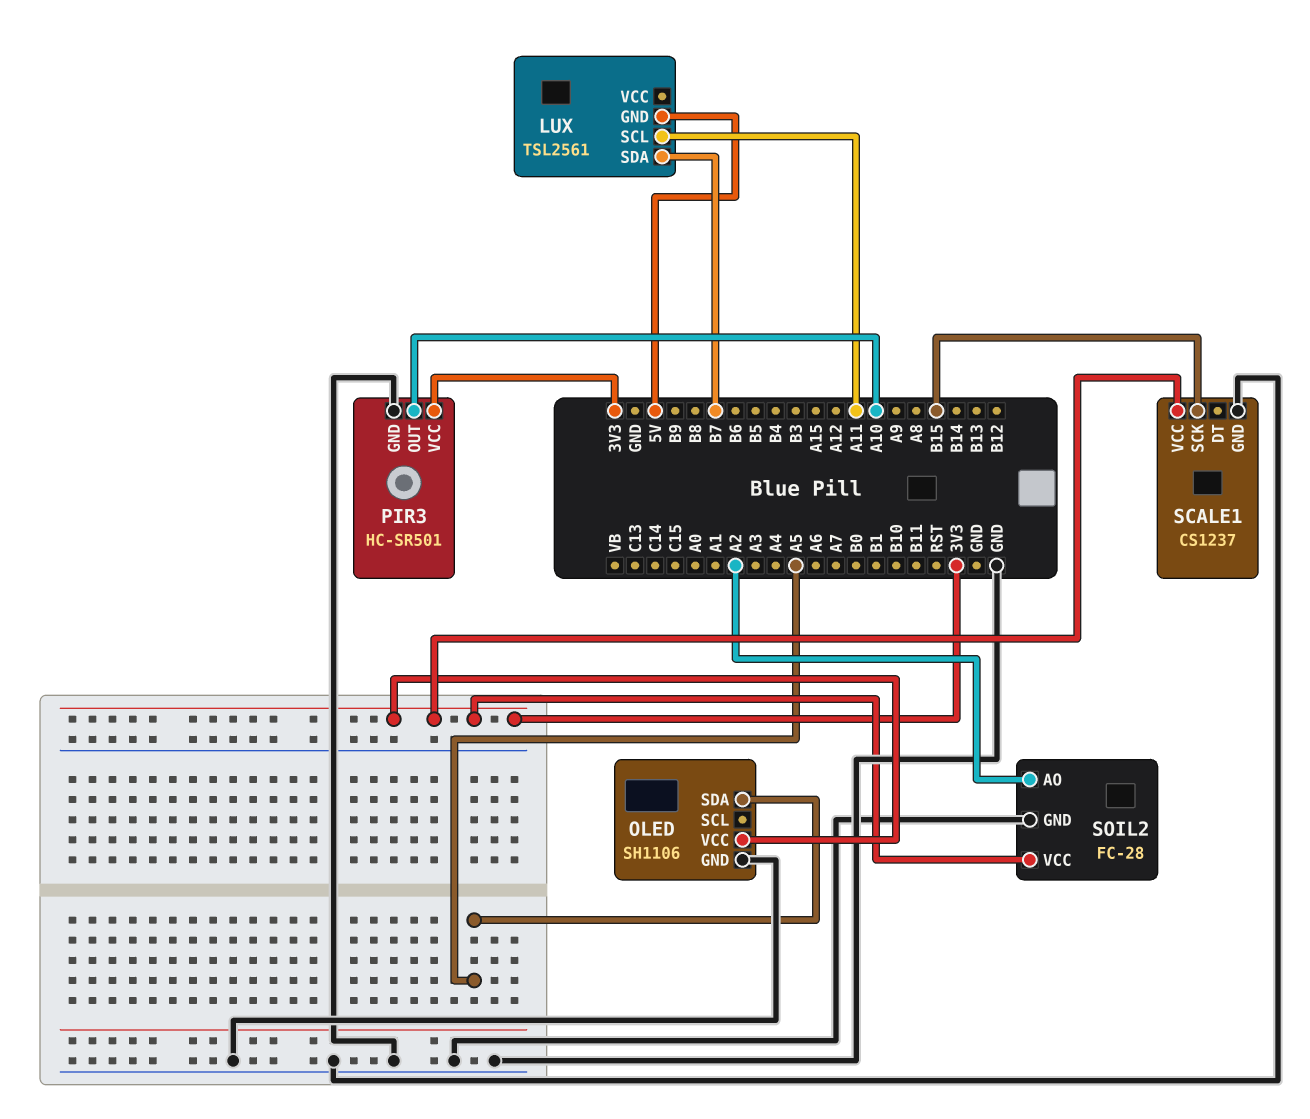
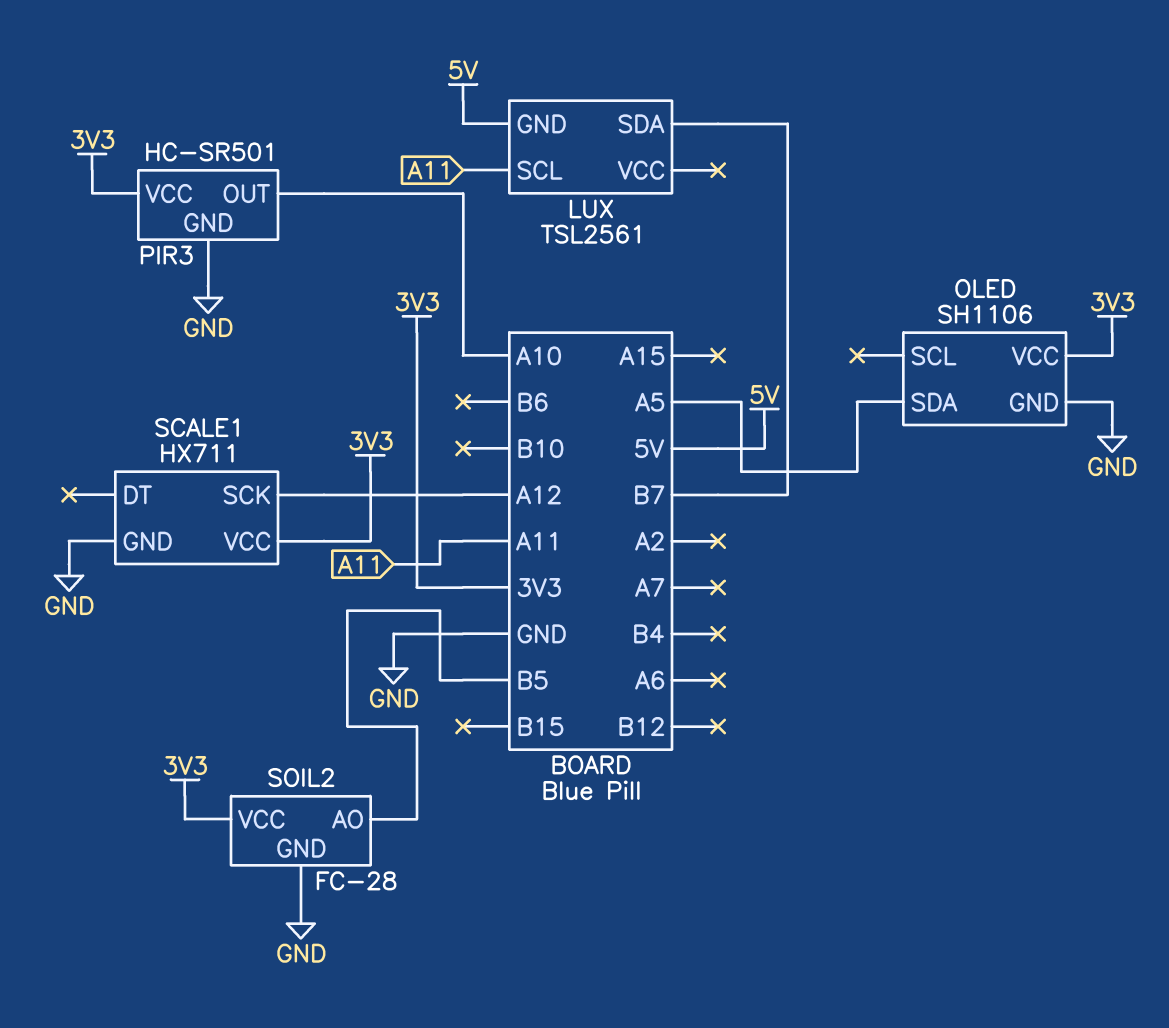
SCALE1: CS1237 -> HX711
SCALE1 pin SCK: B15 -> A12
SOIL2 pin AO: A2 -> B5

